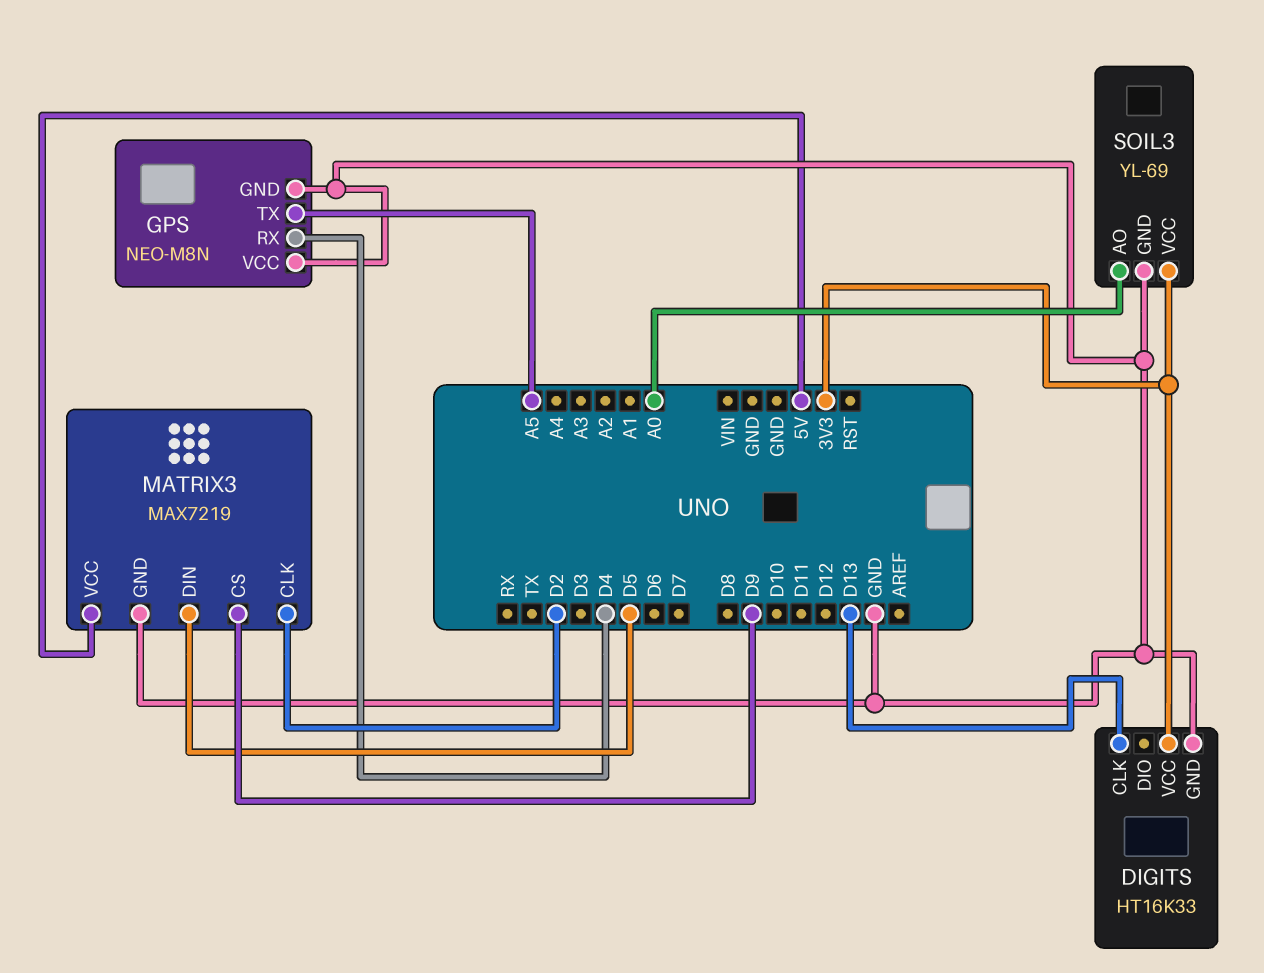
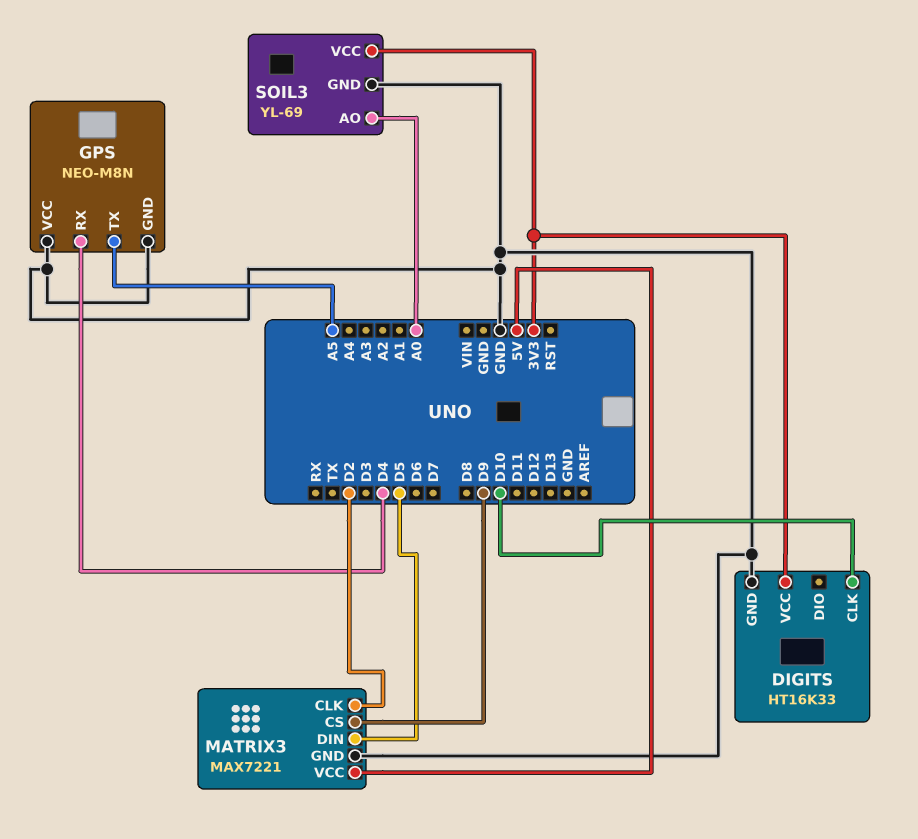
DIGITS pin CLK: D13 -> D10
MATRIX3: MAX7219 -> MAX7221

